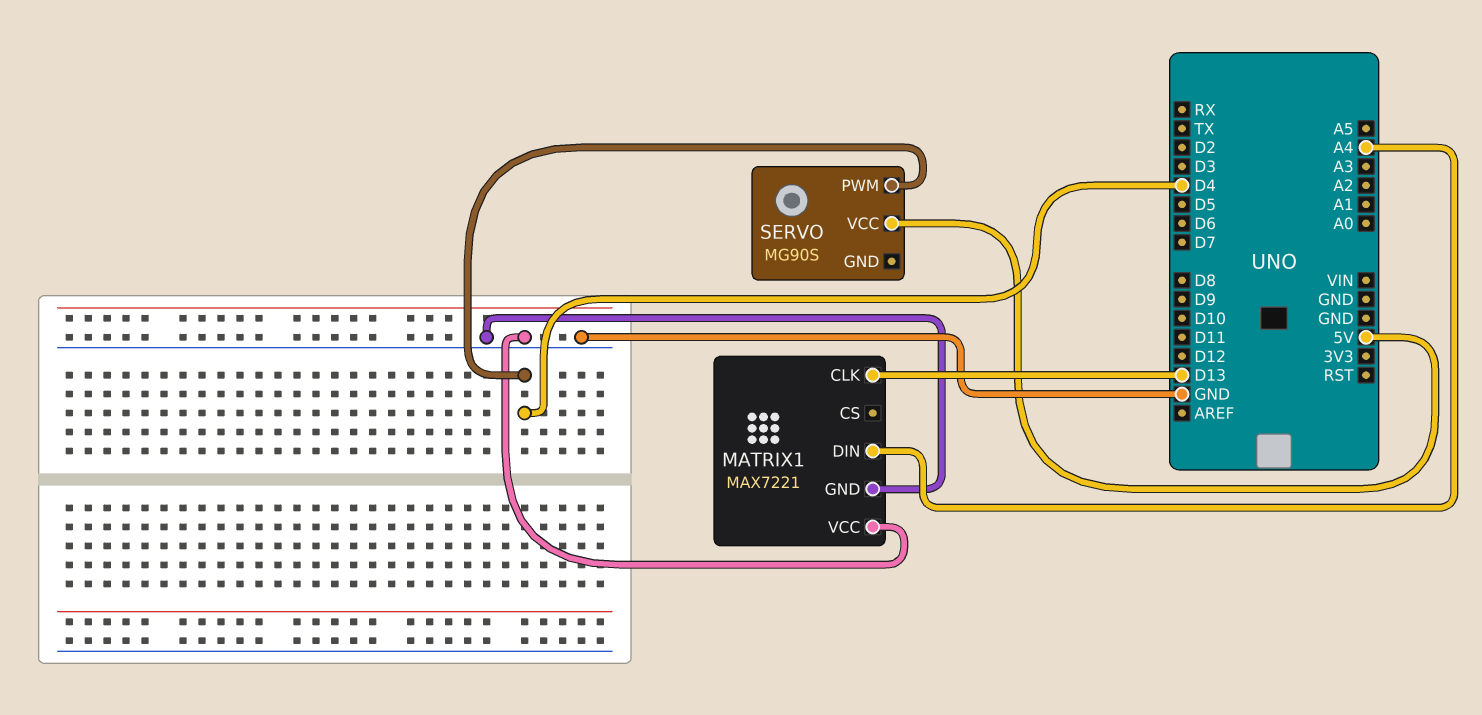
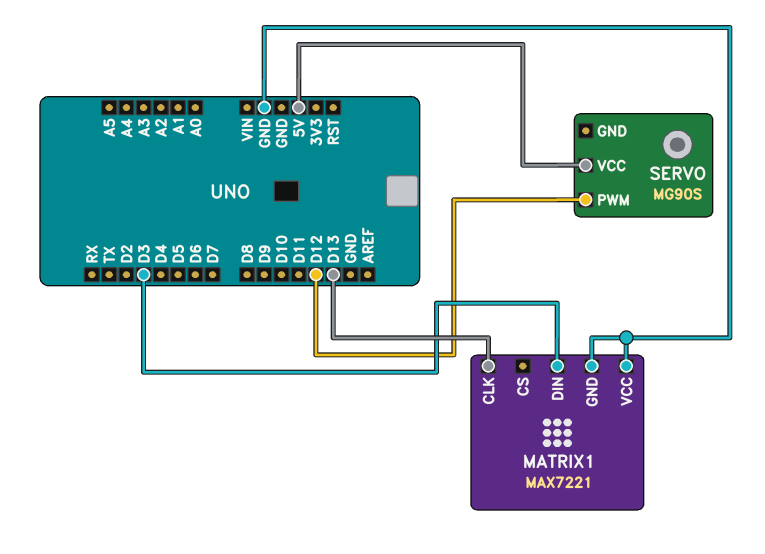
MATRIX1 pin DIN: A4 -> D3
SERVO pin PWM: D4 -> D12

